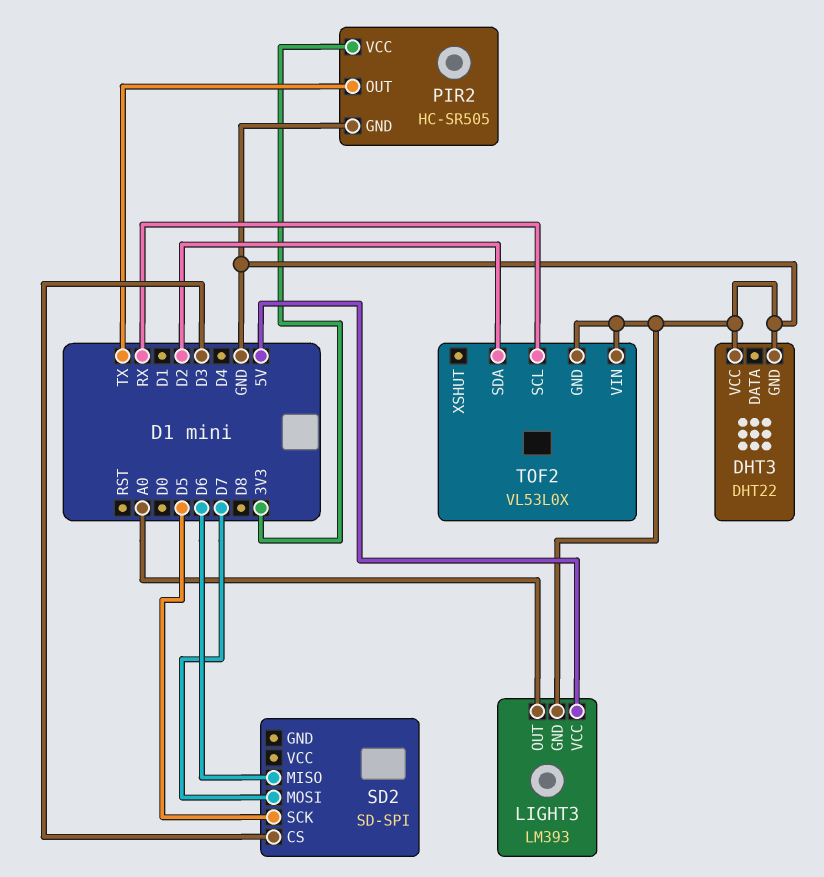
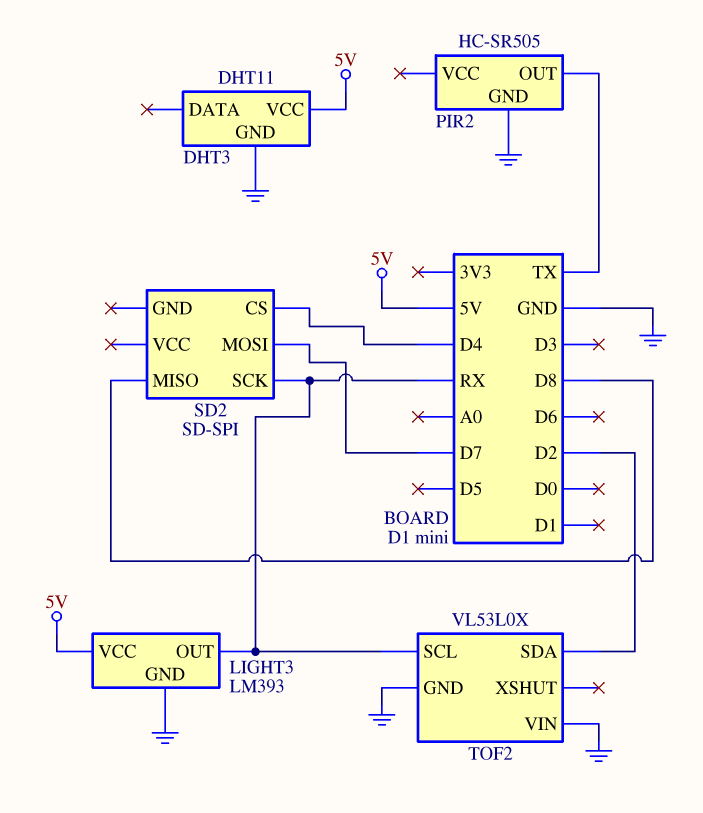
DHT3: DHT22 -> DHT11
DHT3 pin VCC: GND -> 5V
LIGHT3 pin OUT: A0 -> RX
PIR2 pin VCC: 3V3 -> none
SD2 pin CS: D3 -> D4
SD2 pin MISO: D6 -> D8
SD2 pin SCK: D5 -> RX

